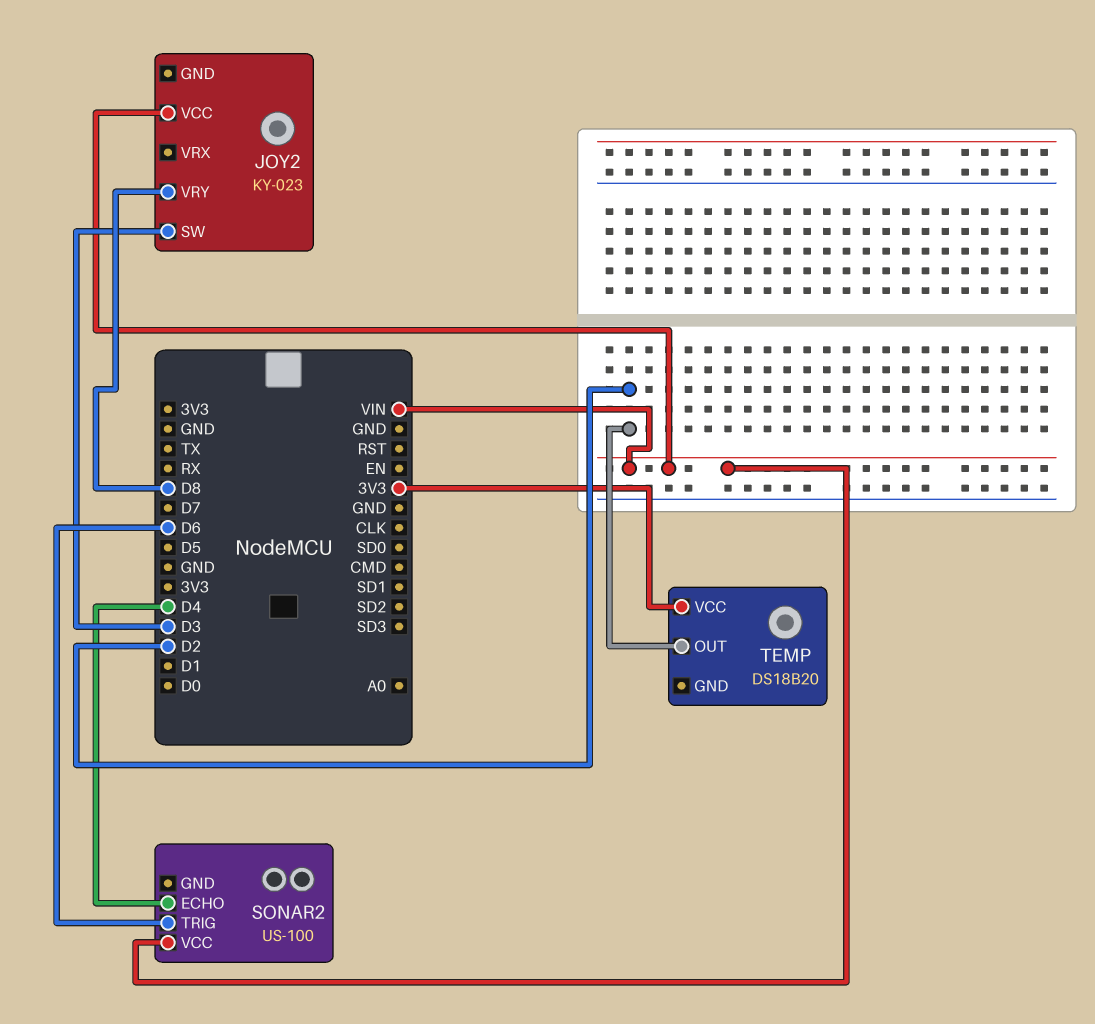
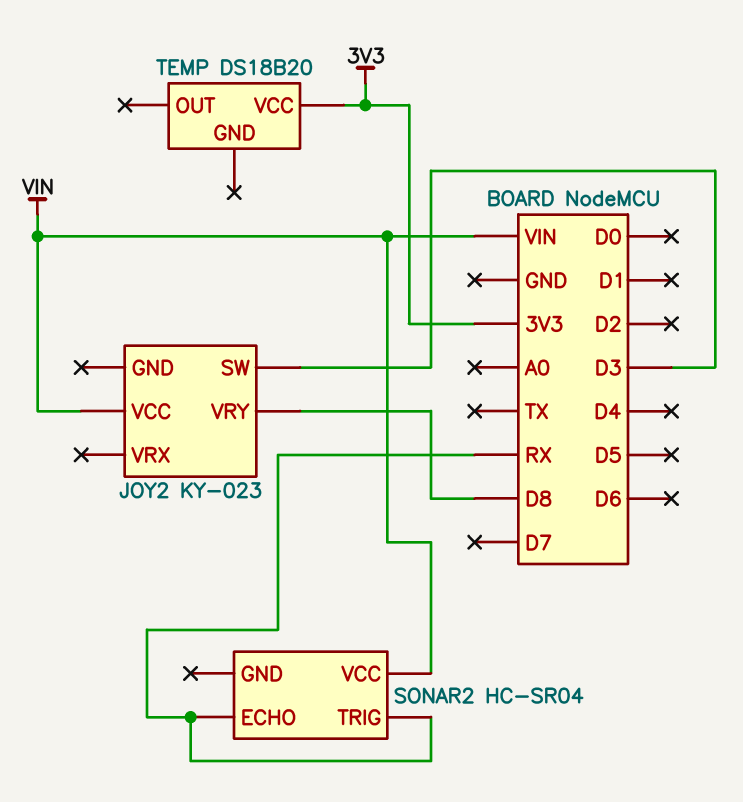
SONAR2: US-100 -> HC-SR04
SONAR2 pin ECHO: D4 -> RX
SONAR2 pin TRIG: D6 -> RX
TEMP pin OUT: D2 -> none

